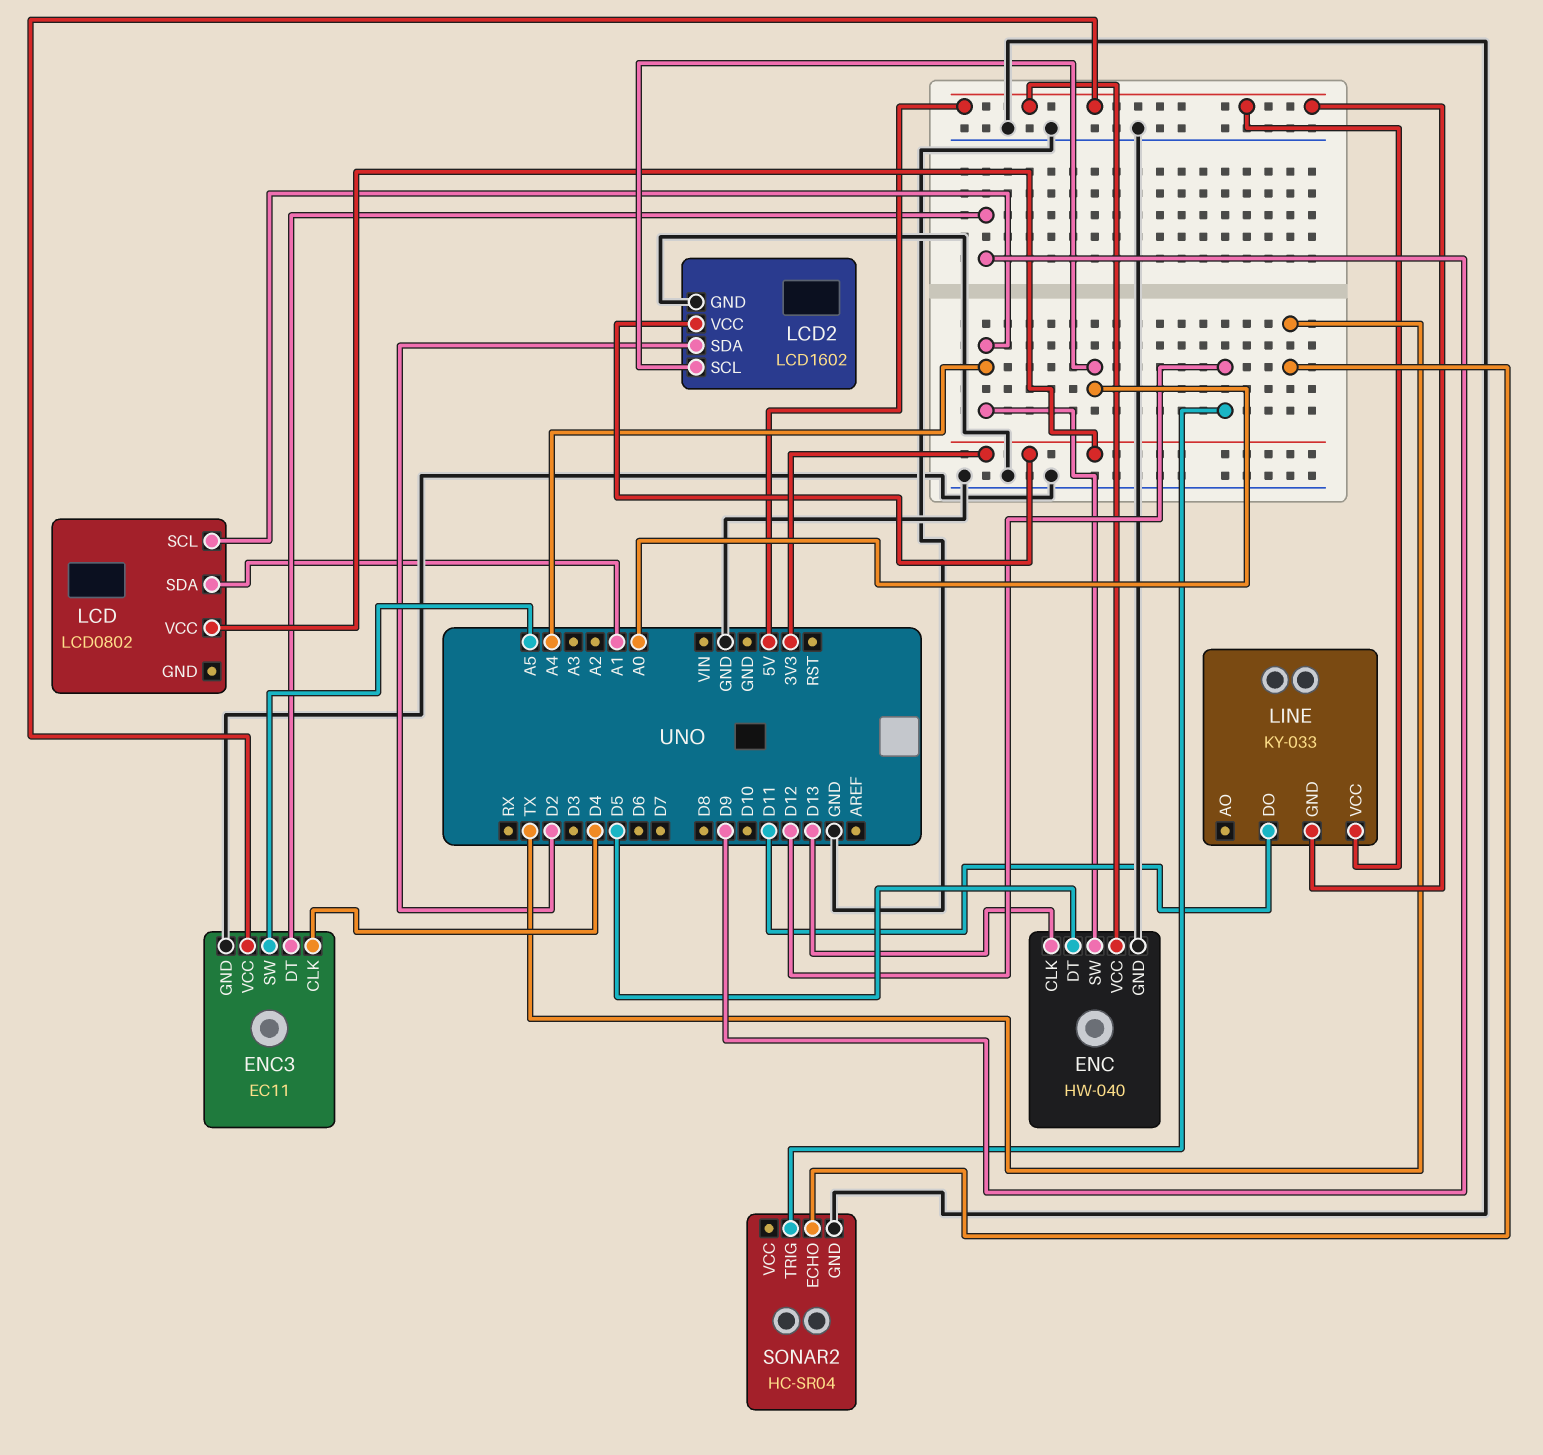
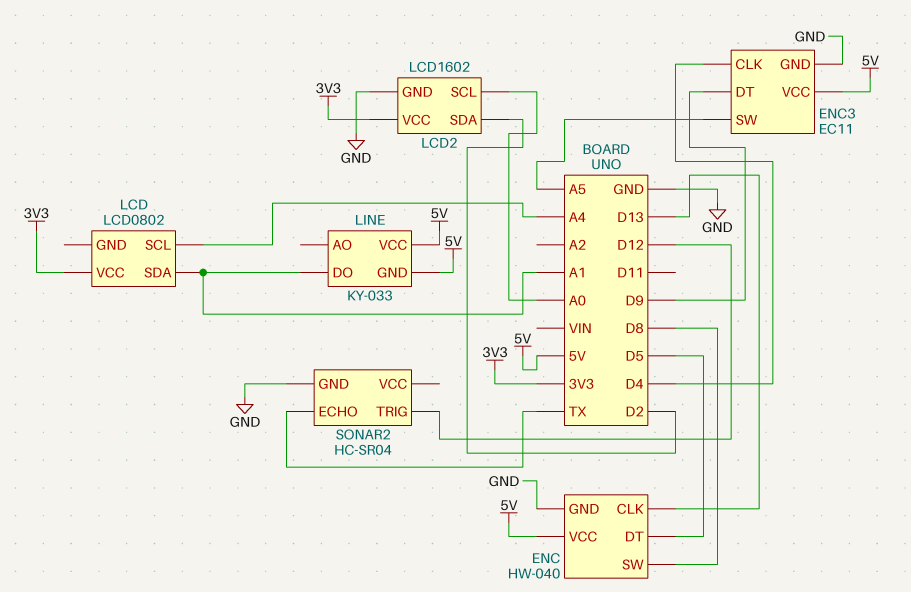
ENC pin SW: A4 -> D8
LINE pin DO: D11 -> A1

